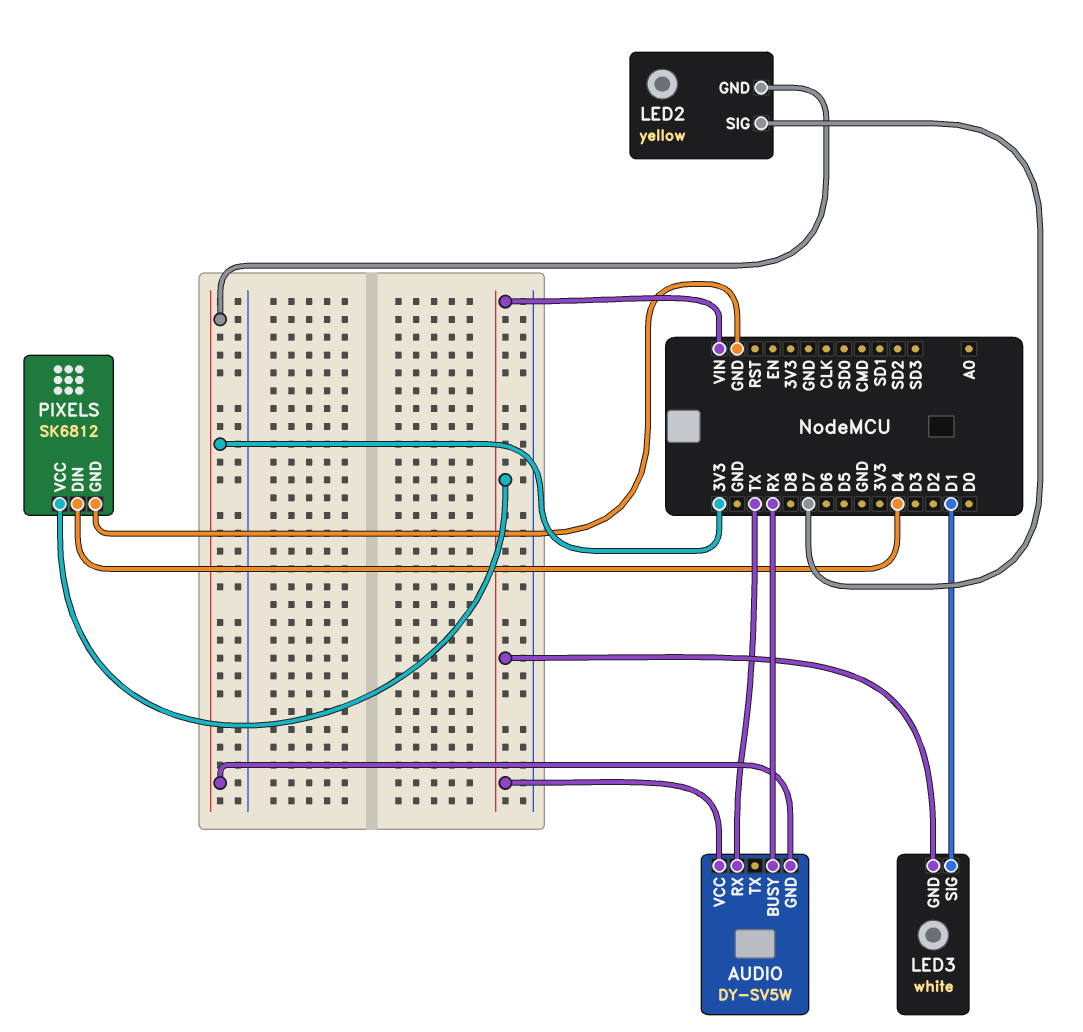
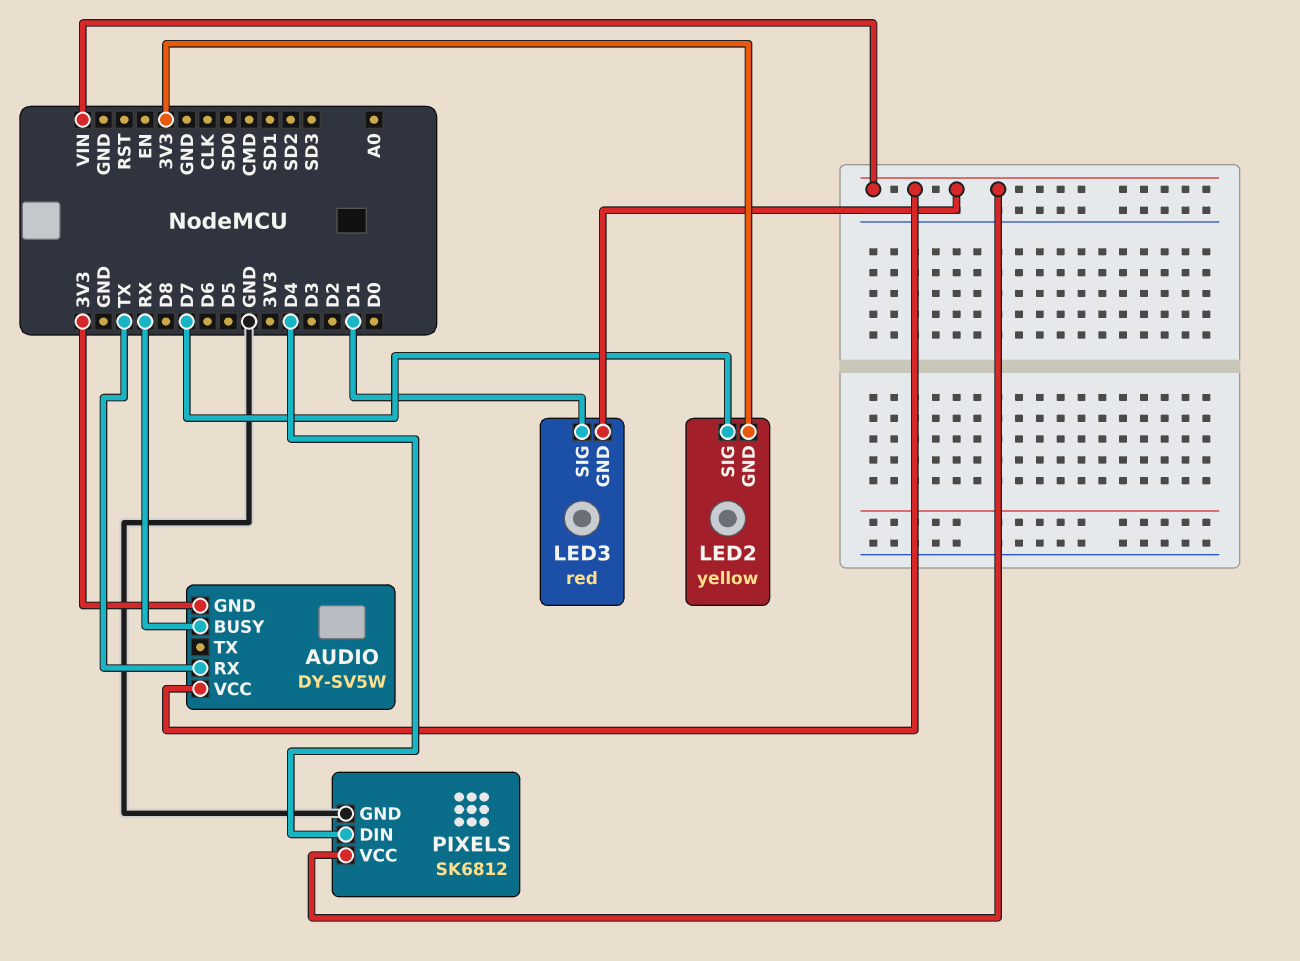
LED3: white -> red

